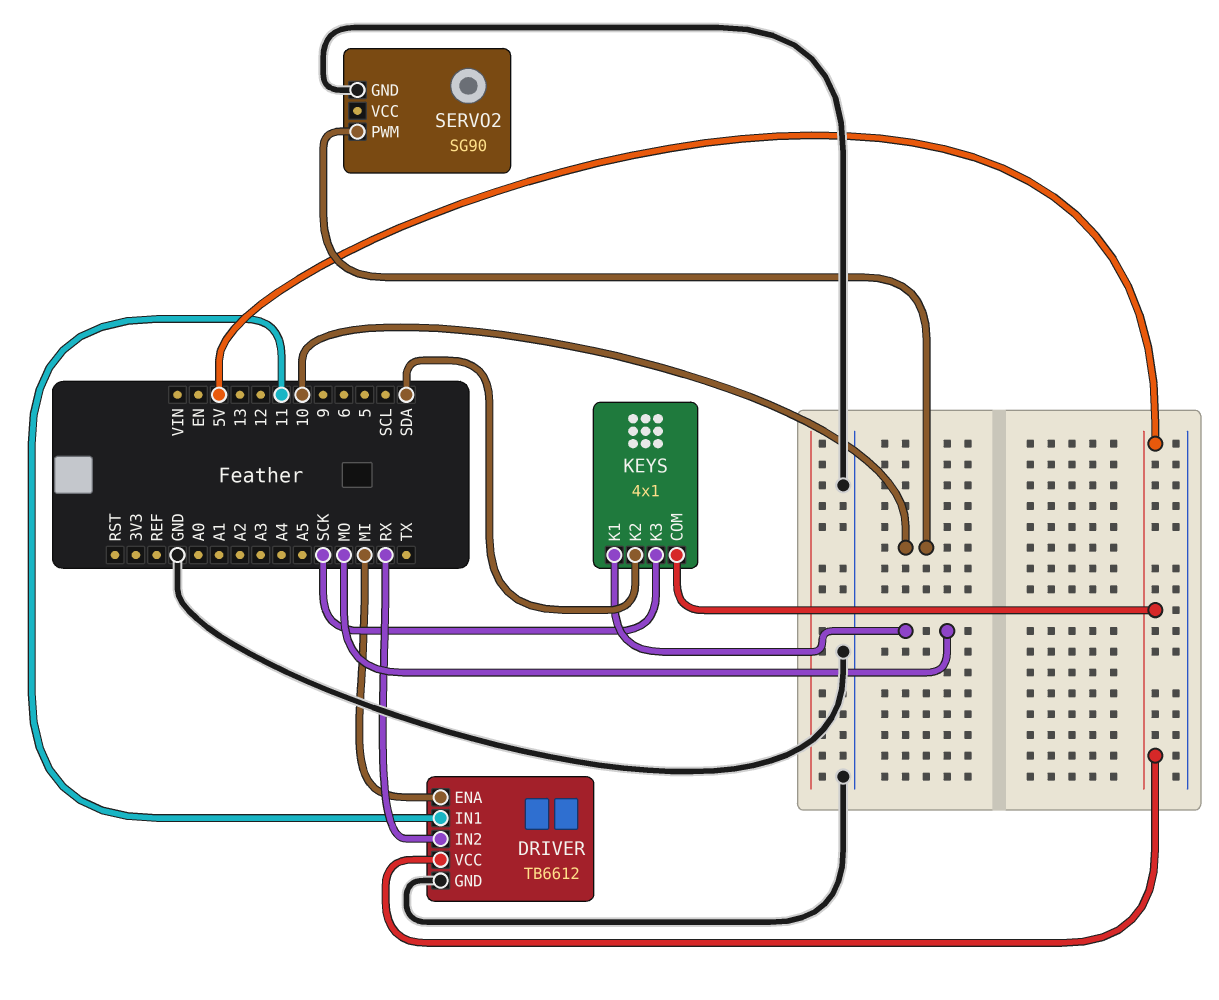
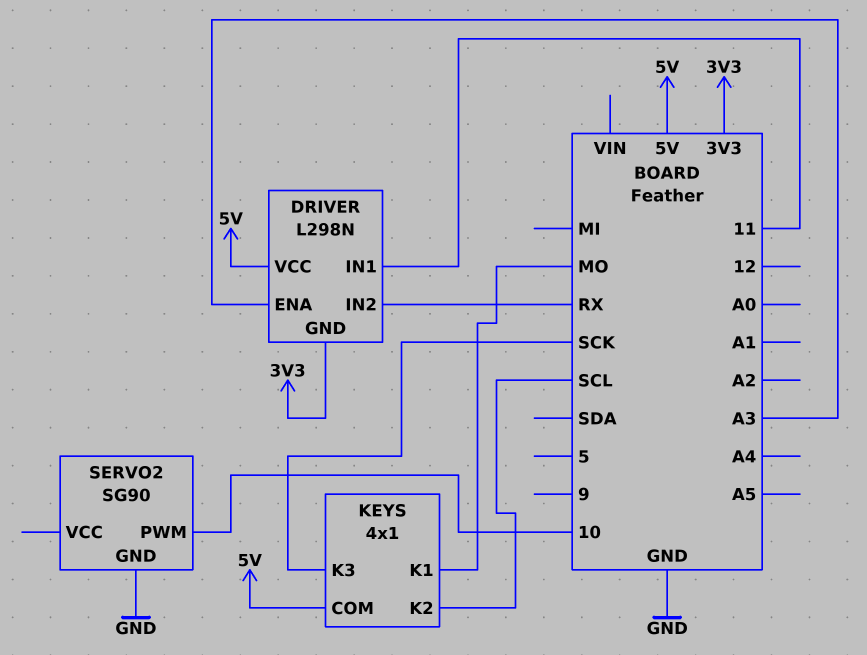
DRIVER: TB6612 -> L298N
DRIVER pin ENA: MI -> A3
DRIVER pin GND: GND -> 3V3
KEYS pin K2: SDA -> SCL

